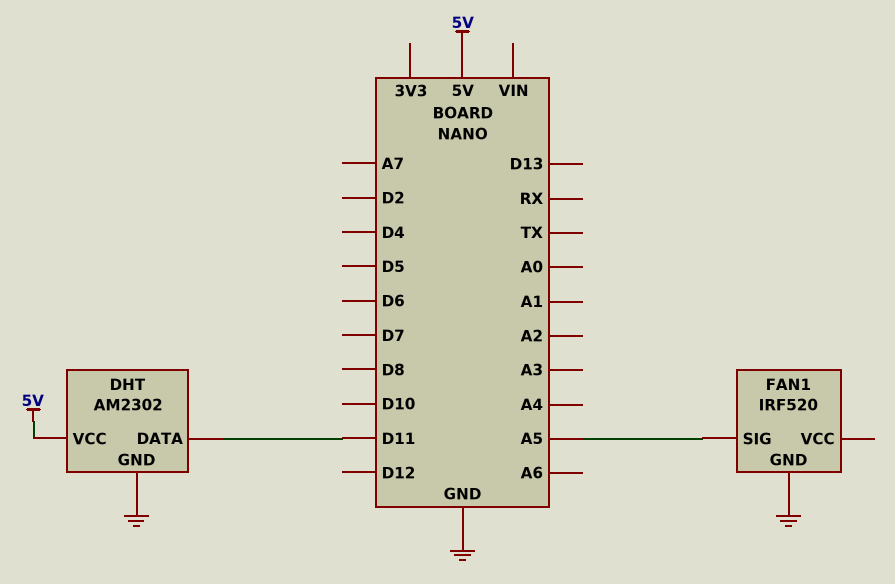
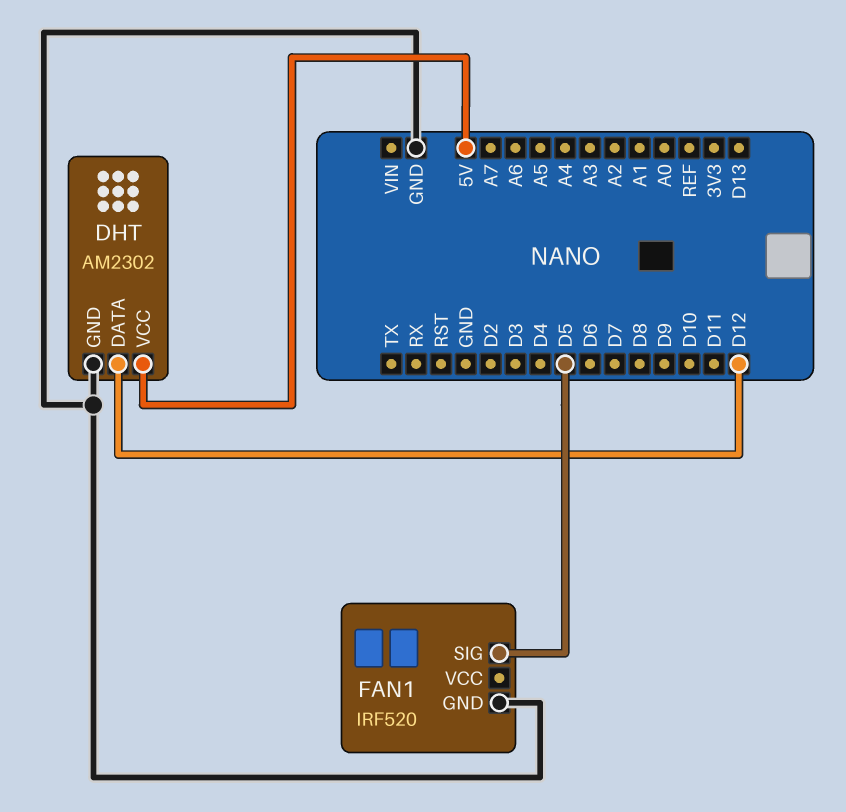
DHT pin DATA: D11 -> D12
FAN1 pin SIG: A5 -> D5

